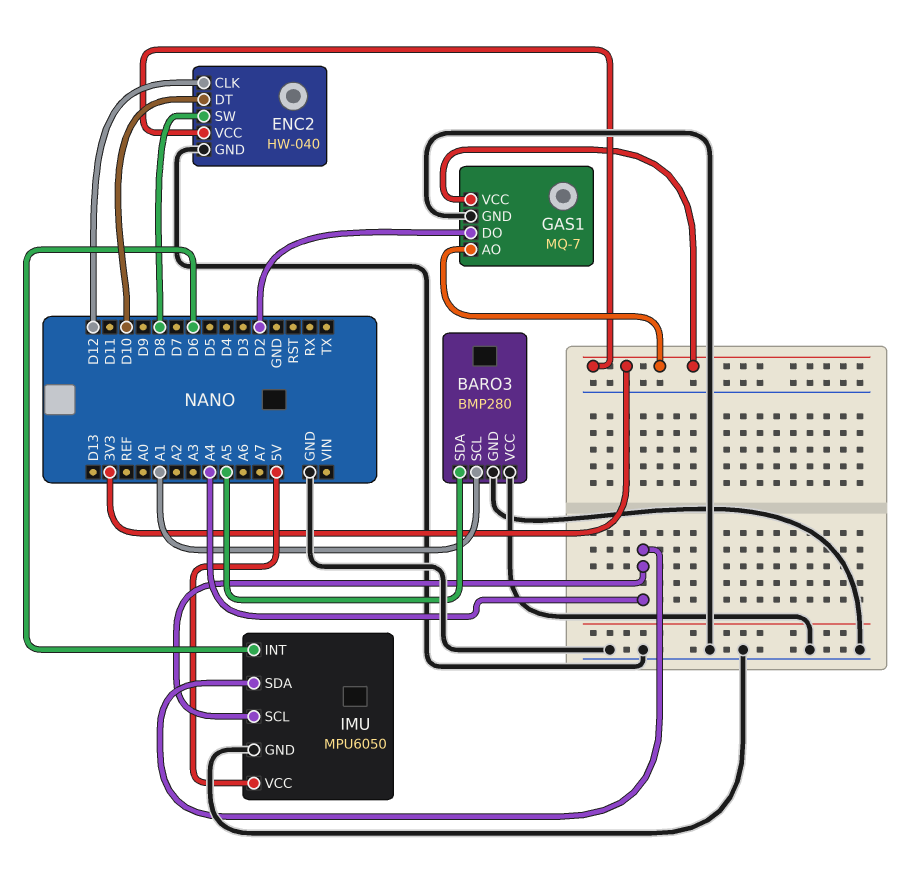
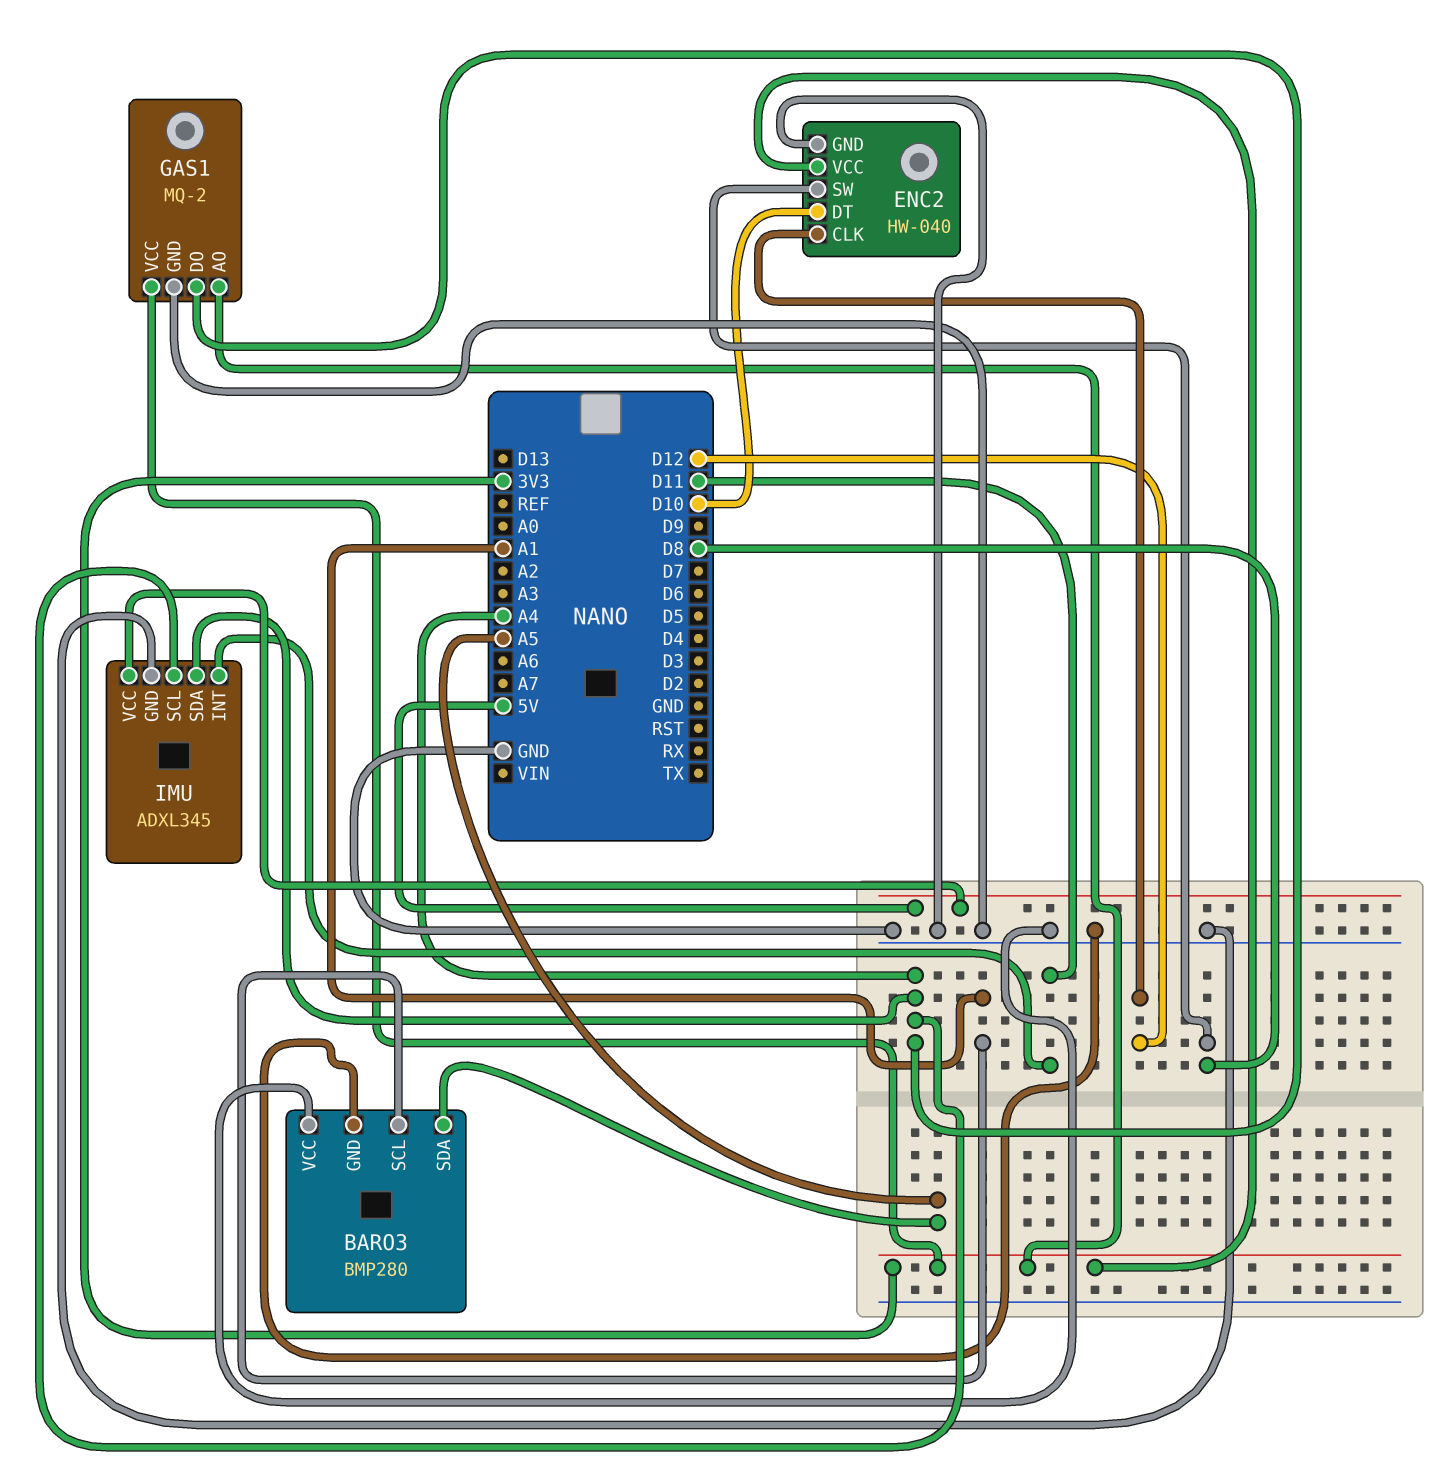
GAS1: MQ-7 -> MQ-2
GAS1 pin DO: D2 -> A4
IMU: MPU6050 -> ADXL345
IMU pin INT: D6 -> D11

